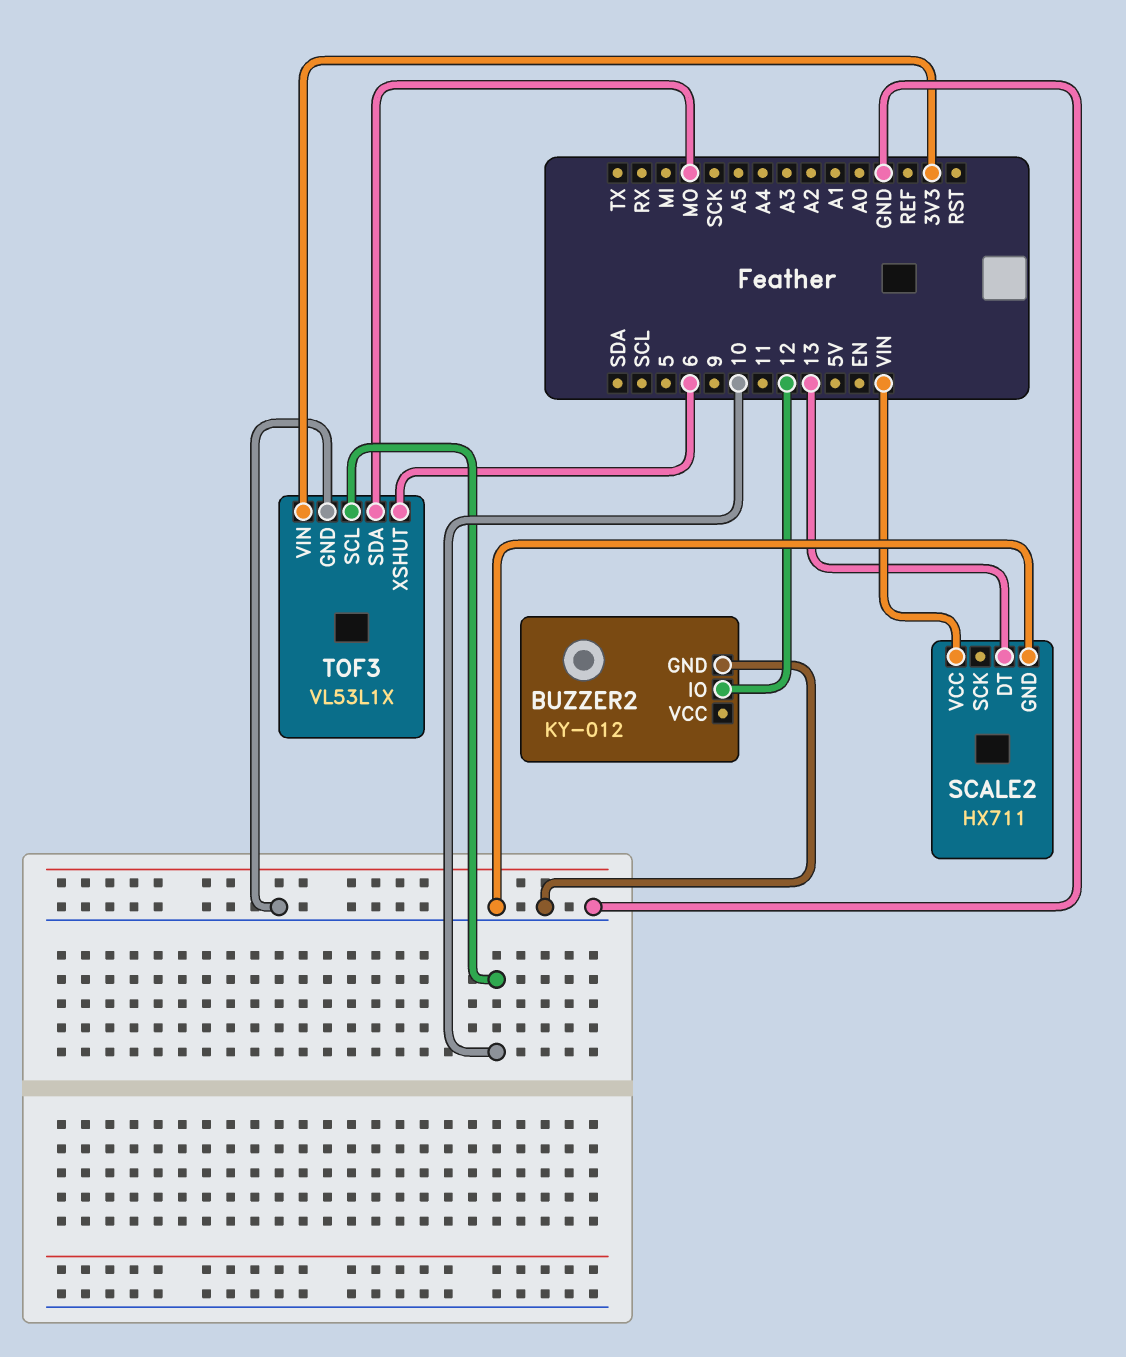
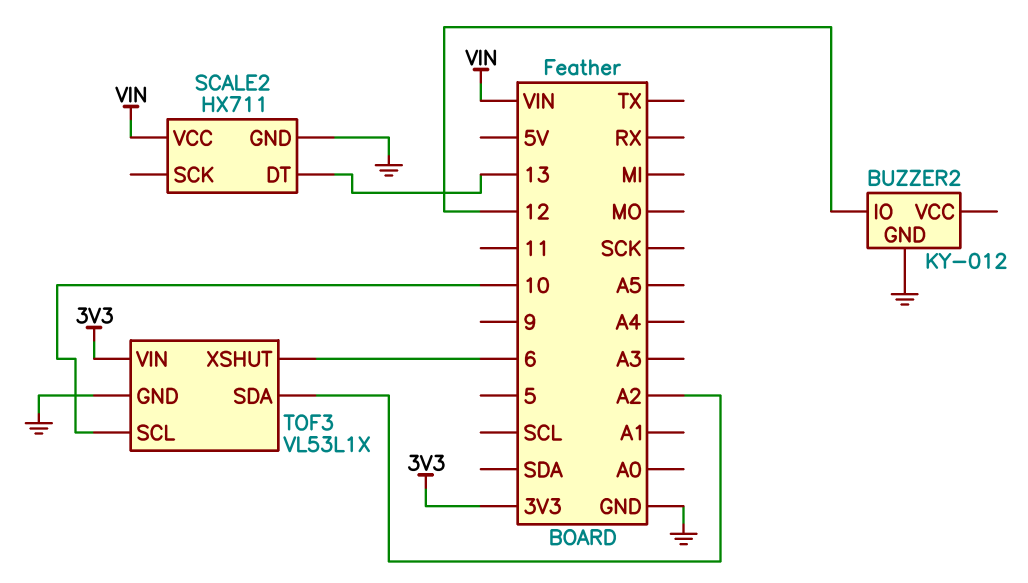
TOF3 pin SDA: MO -> A2

